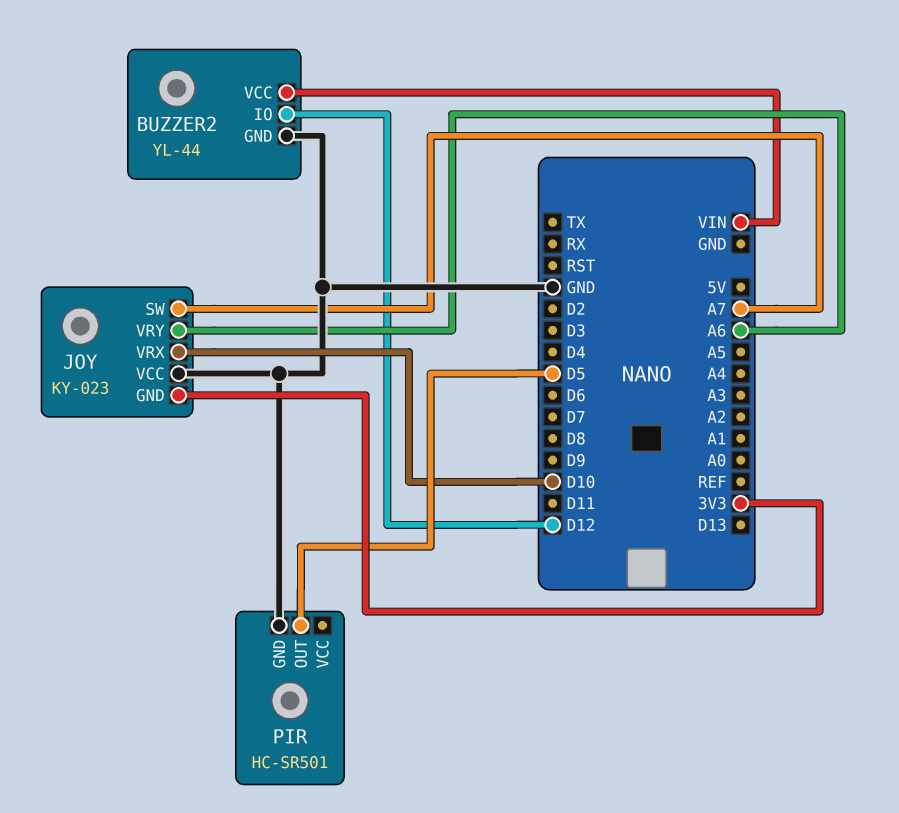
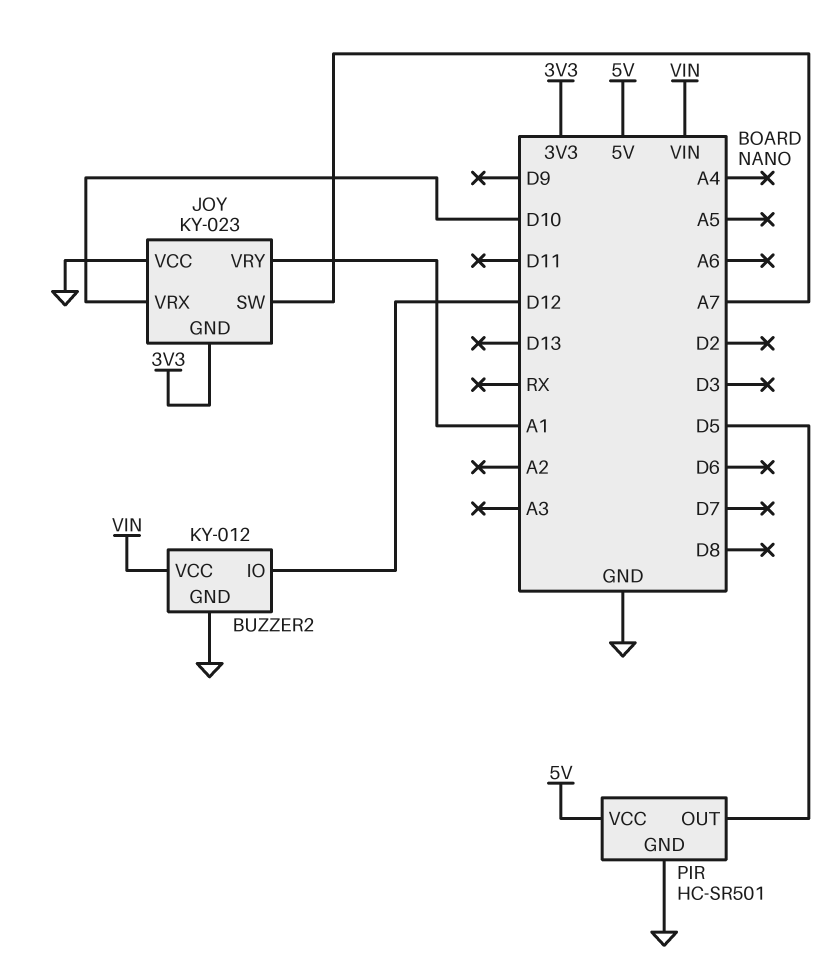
BUZZER2: YL-44 -> KY-012
JOY pin VRY: A6 -> A1
PIR pin VCC: none -> 5V

